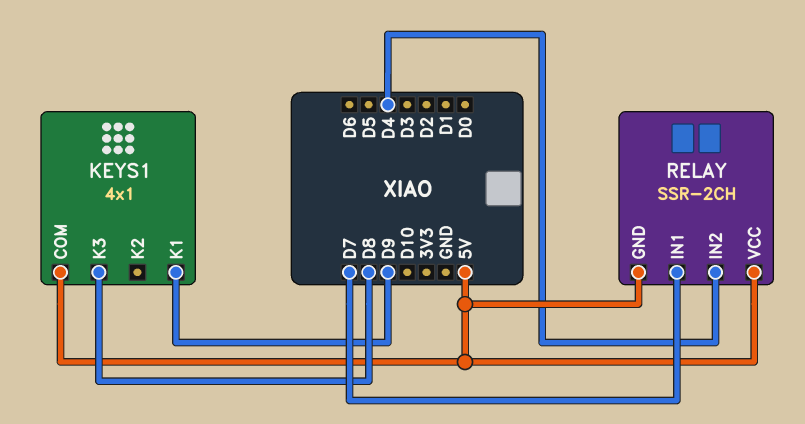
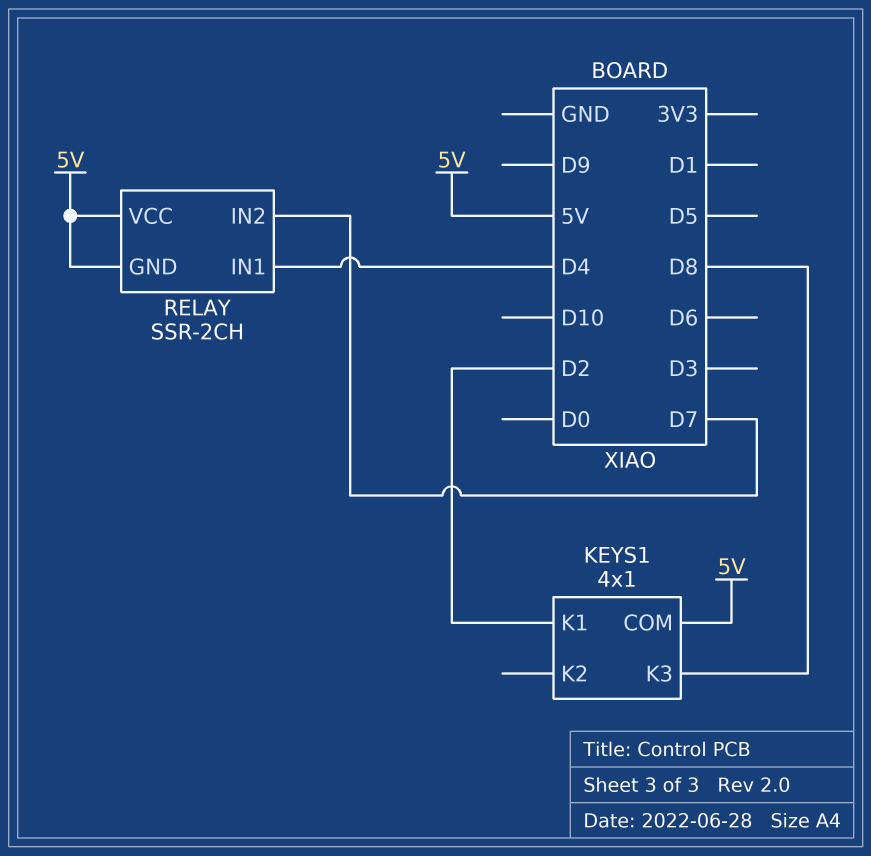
KEYS1 pin K1: D9 -> D2
RELAY pin IN1: D7 -> D4
RELAY pin IN2: D4 -> D7

